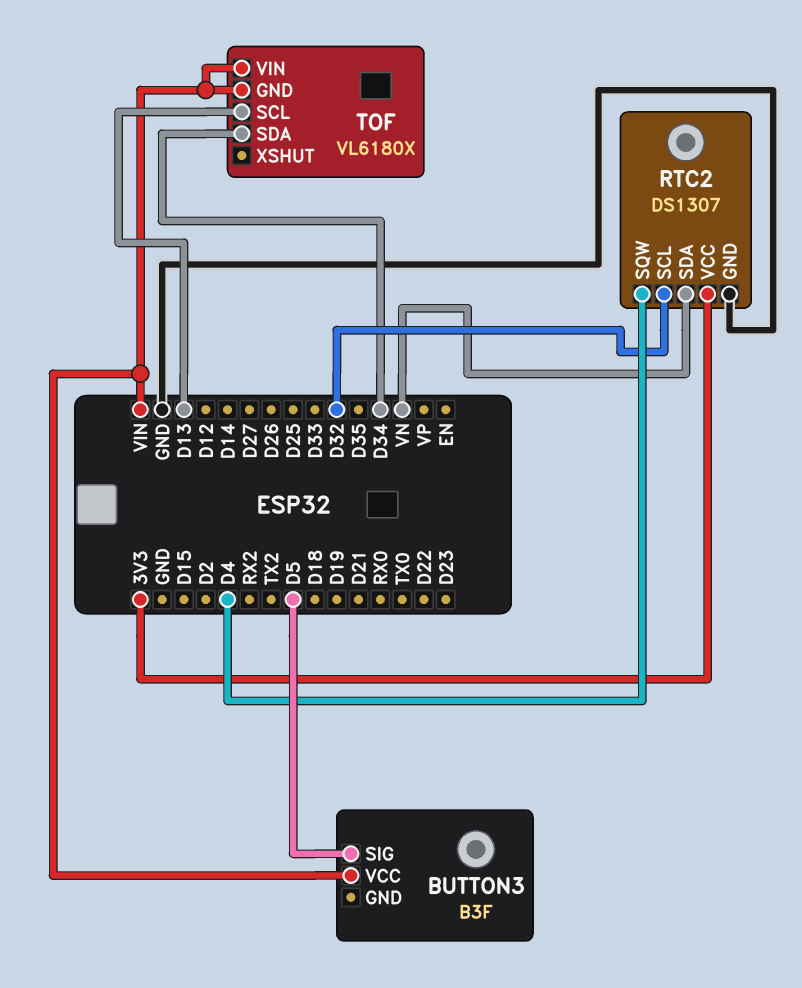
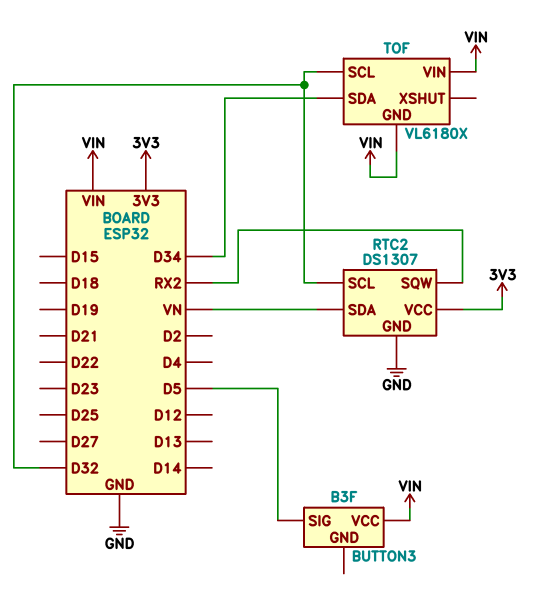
RTC2 pin SQW: D4 -> RX2
TOF pin SCL: D13 -> D32

